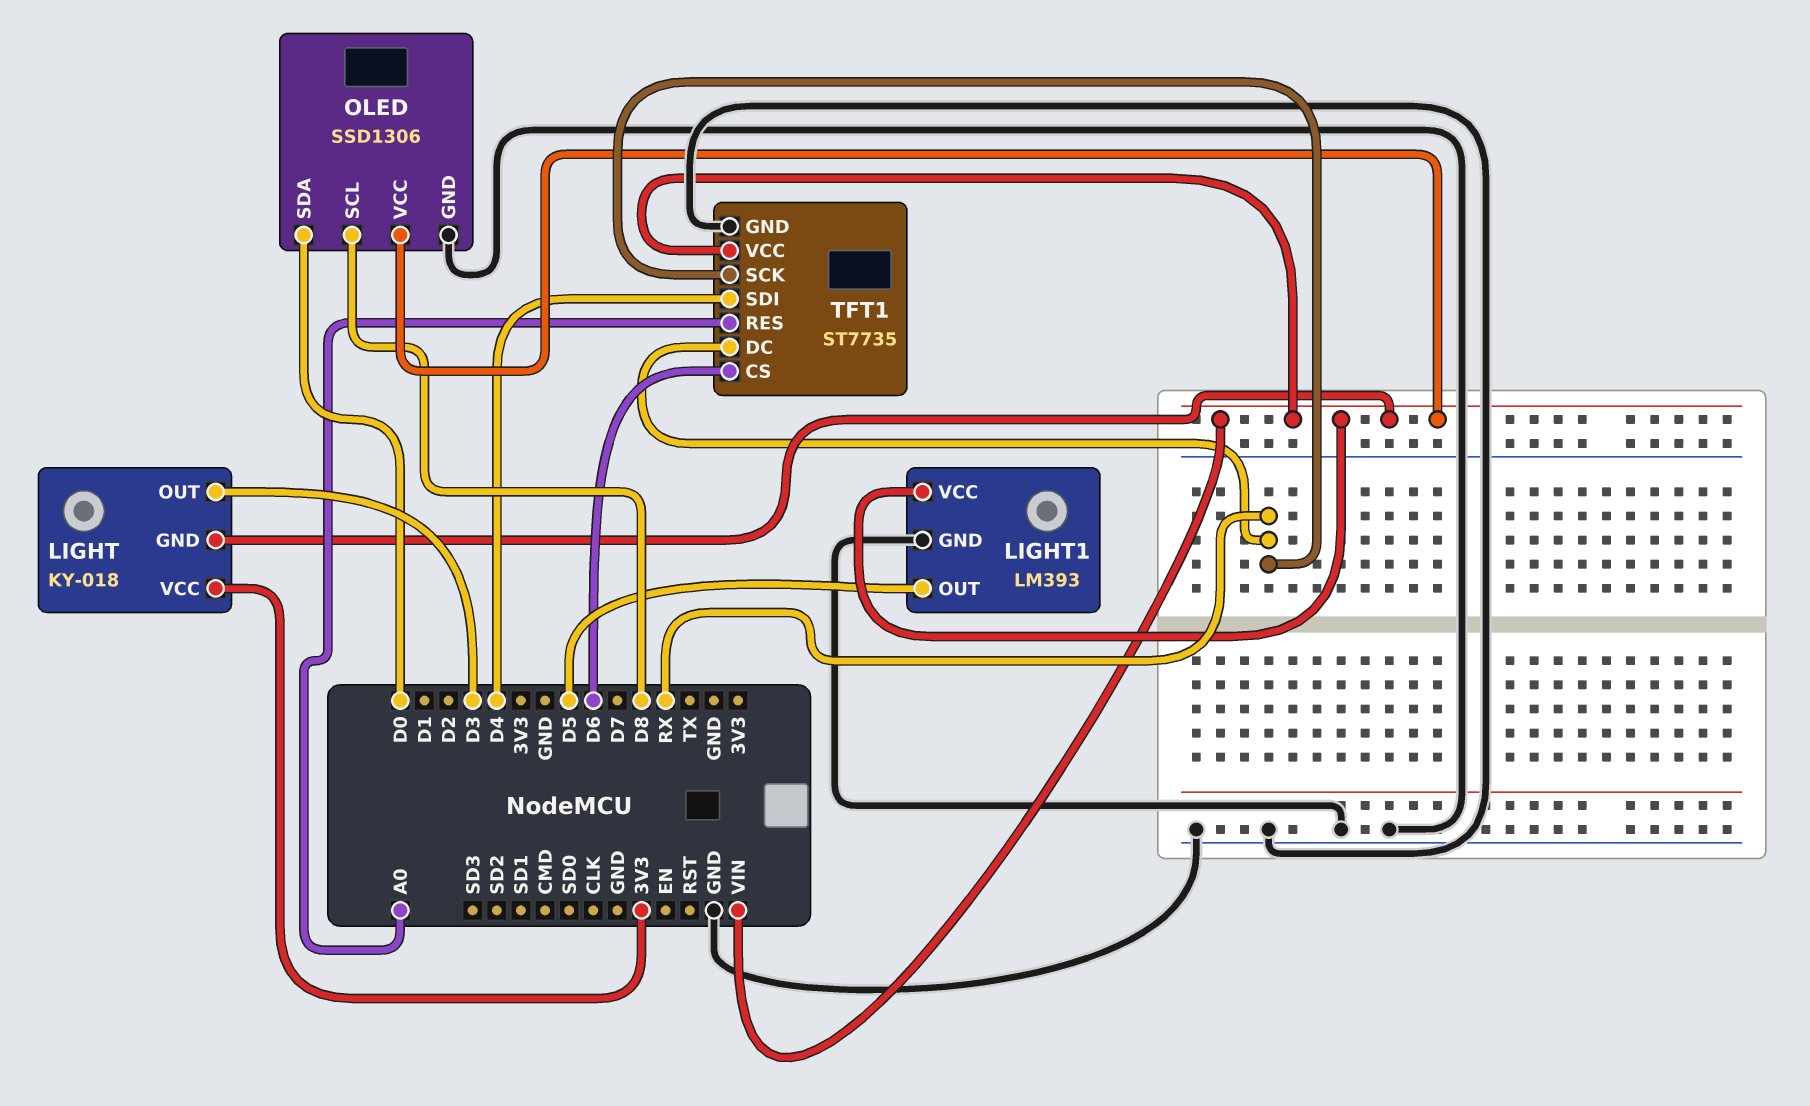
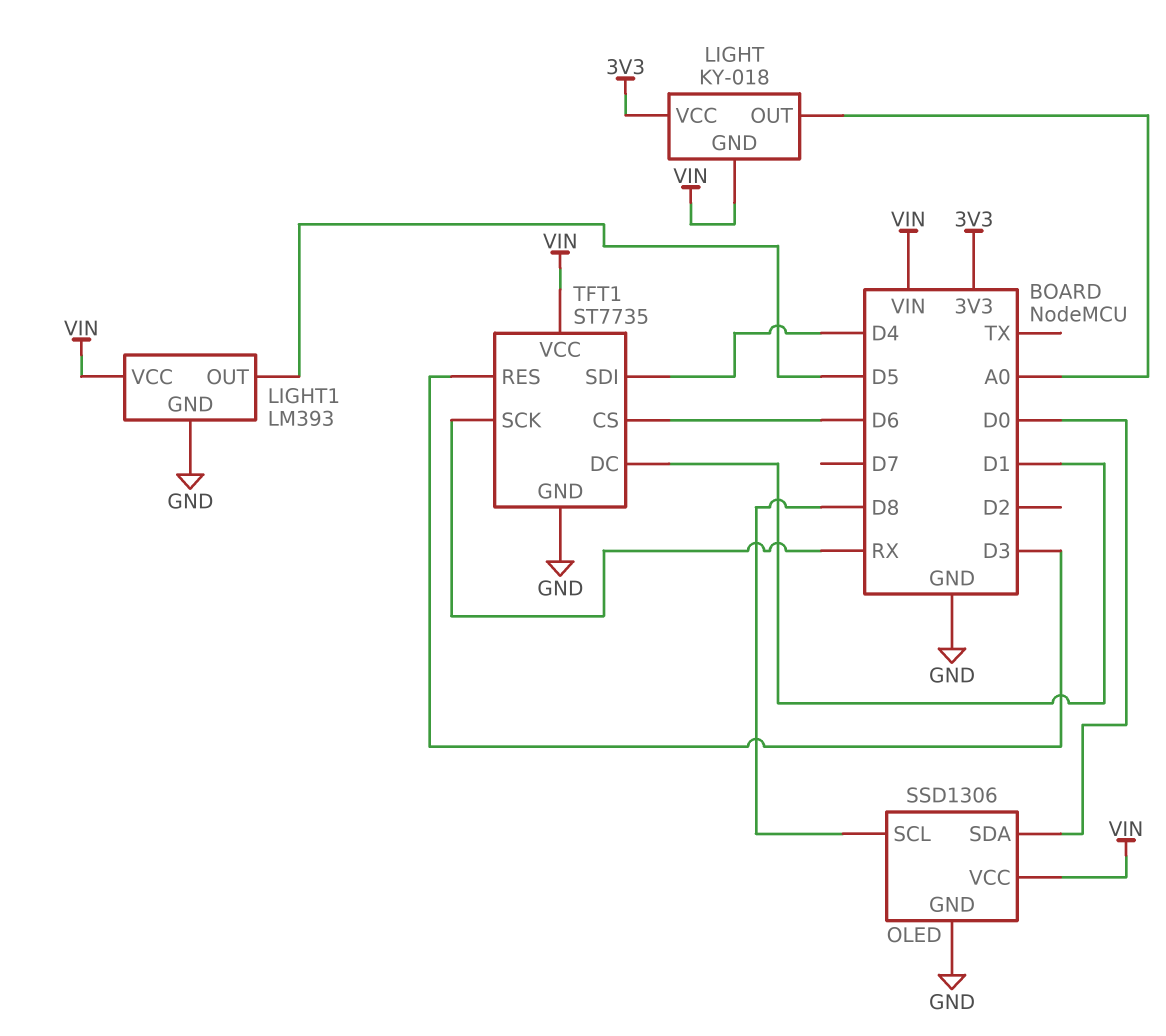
LIGHT pin OUT: D3 -> A0
TFT1 pin DC: RX -> D1
TFT1 pin RES: A0 -> D3

